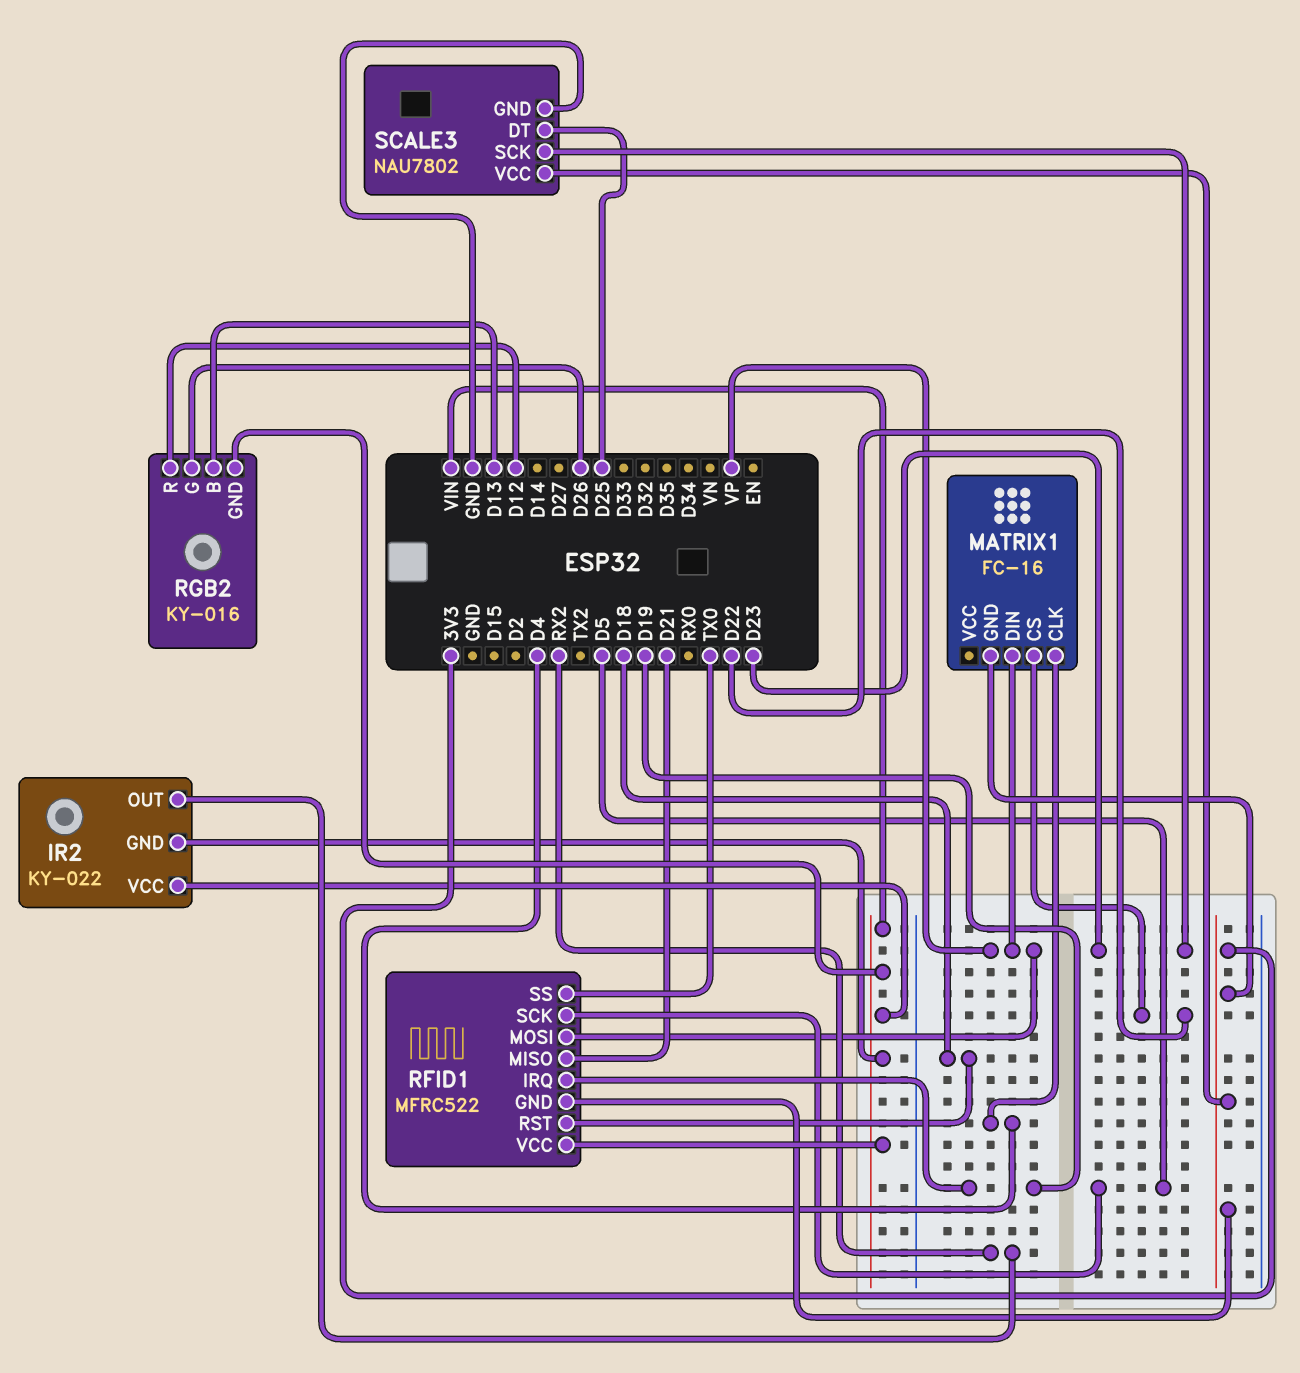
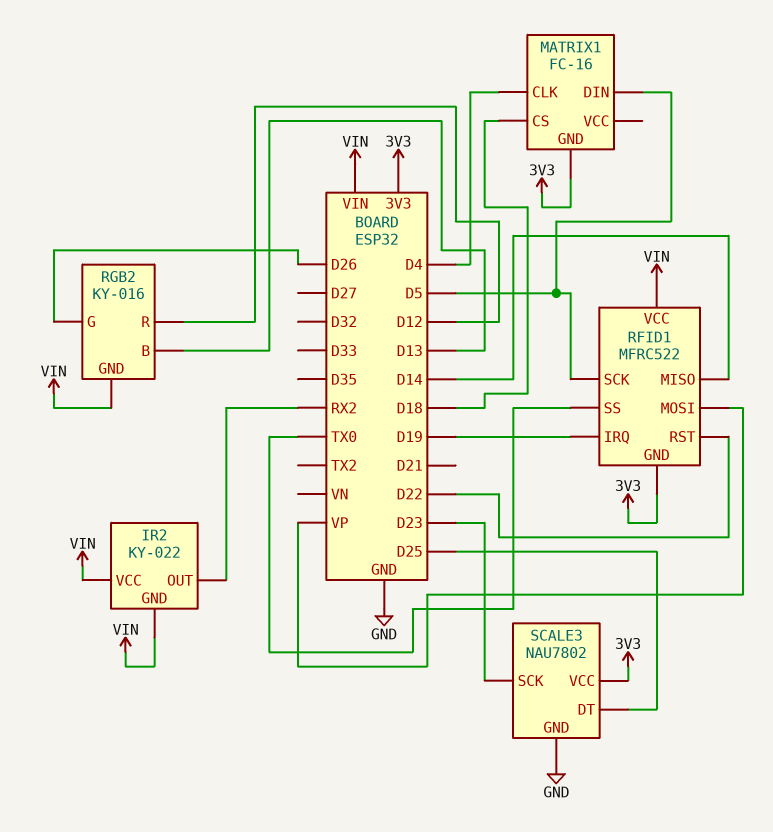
MATRIX1 pin CS: D22 -> D18
MATRIX1 pin DIN: VP -> D5
RFID1 pin MISO: D21 -> D14
RFID1 pin RST: D18 -> D22

